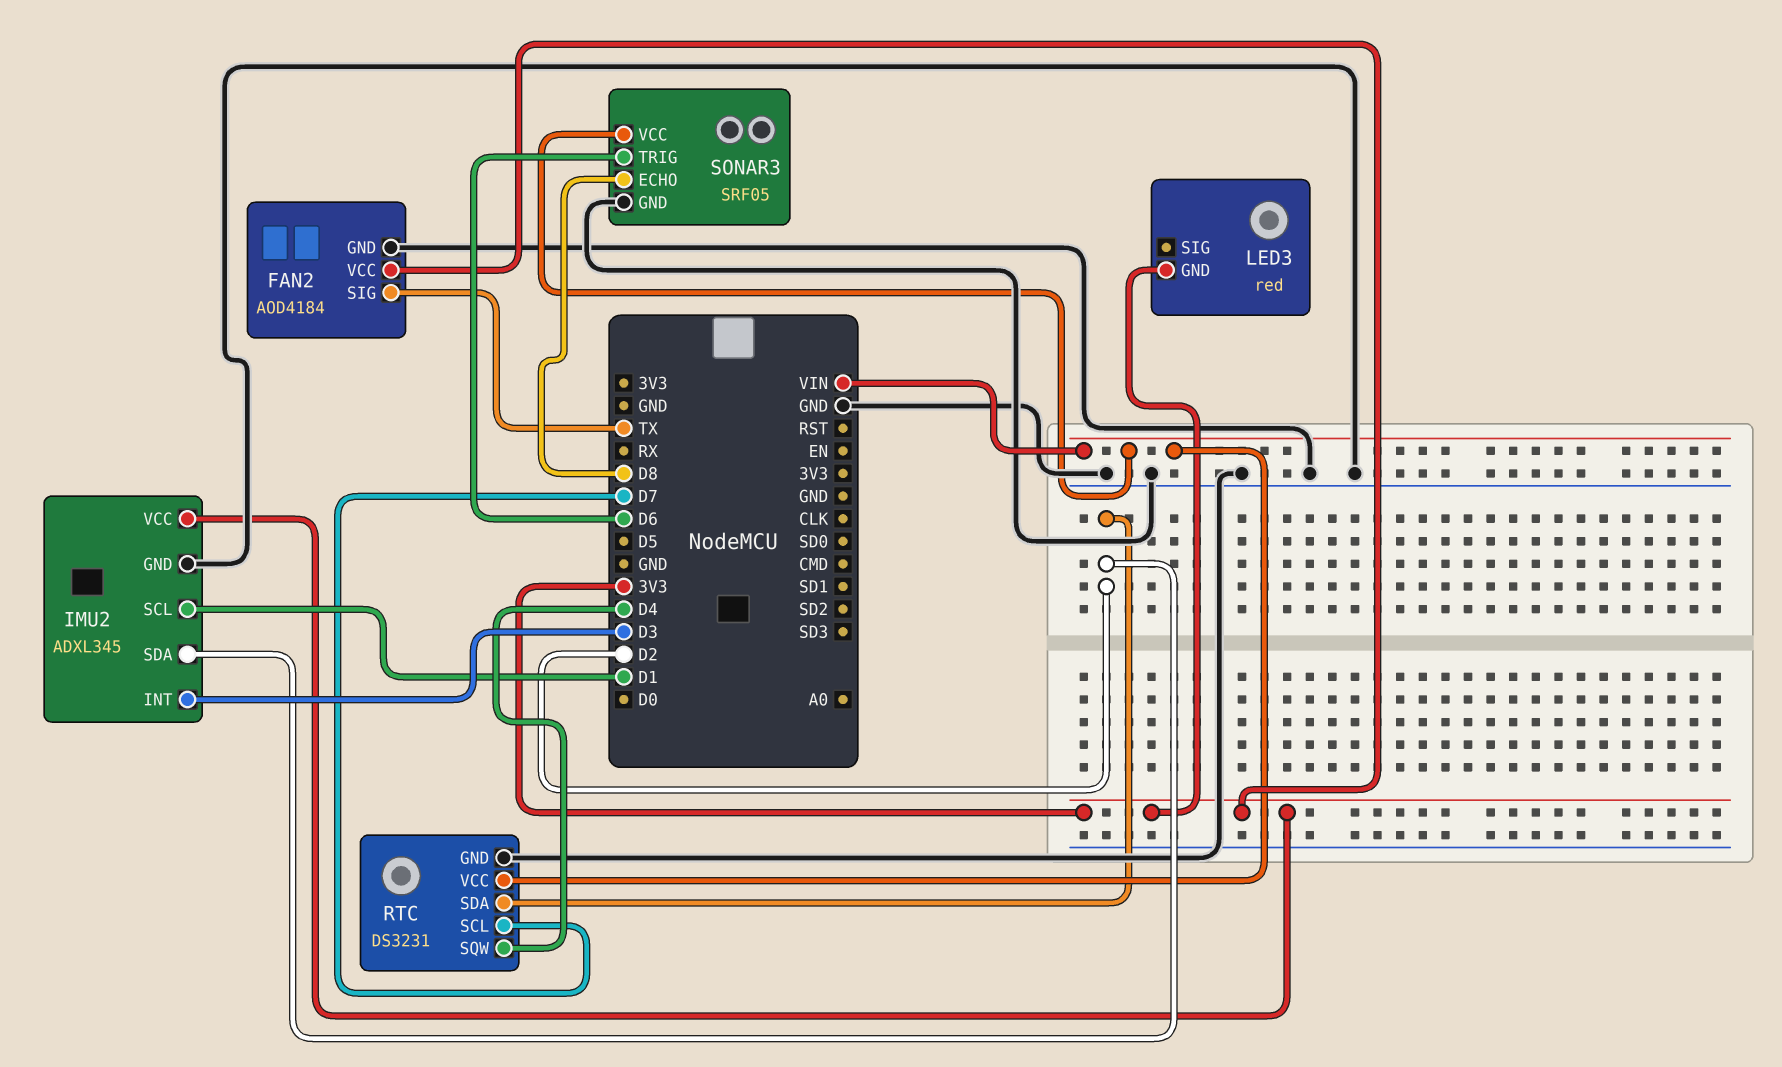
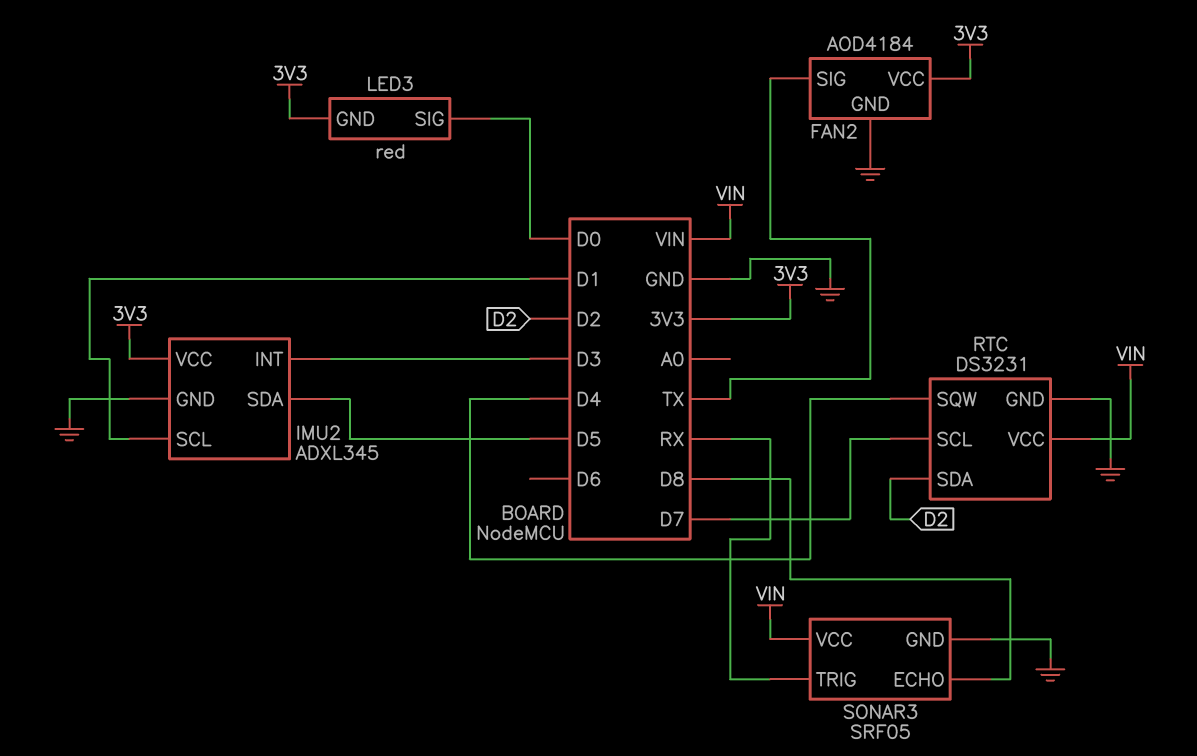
IMU2 pin SDA: D2 -> D5
LED3 pin SIG: none -> D0
SONAR3 pin TRIG: D6 -> RX

